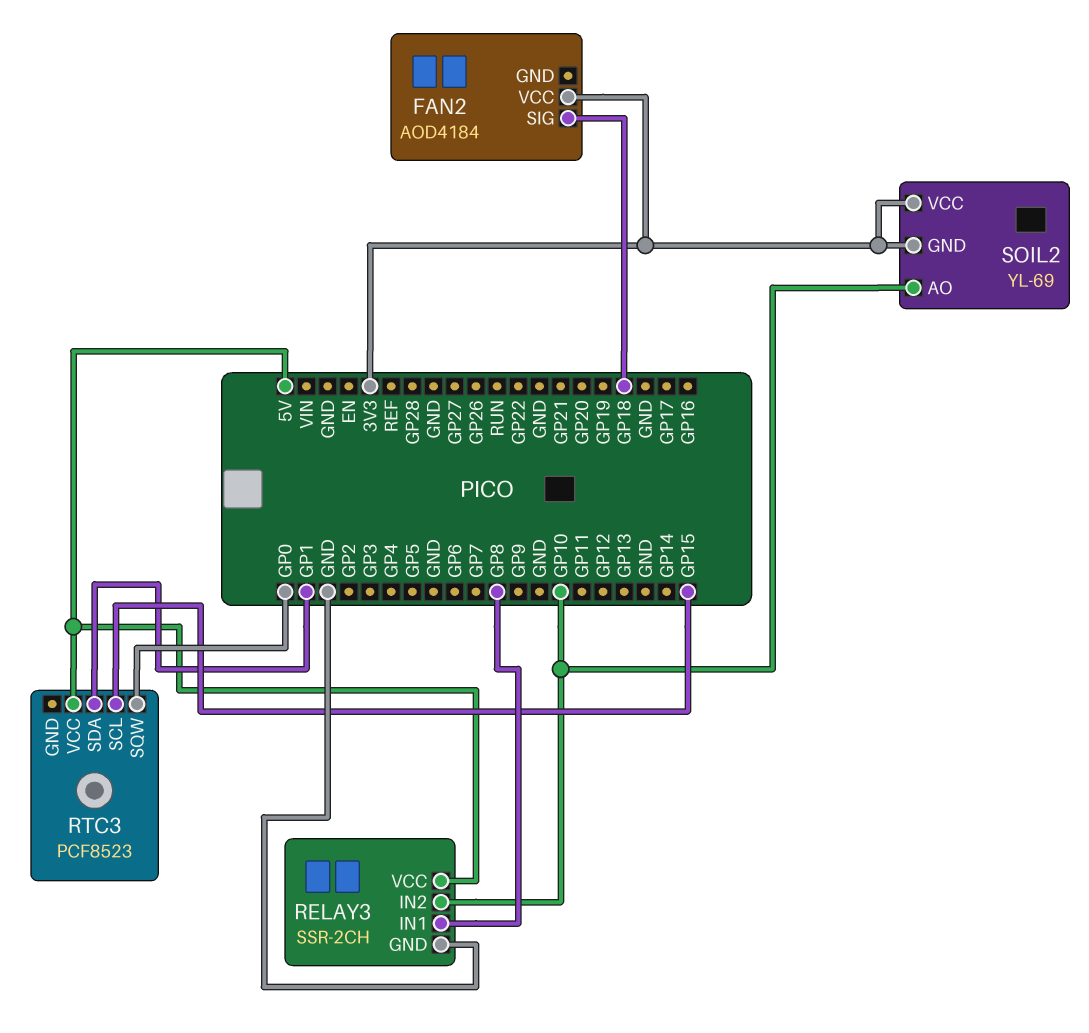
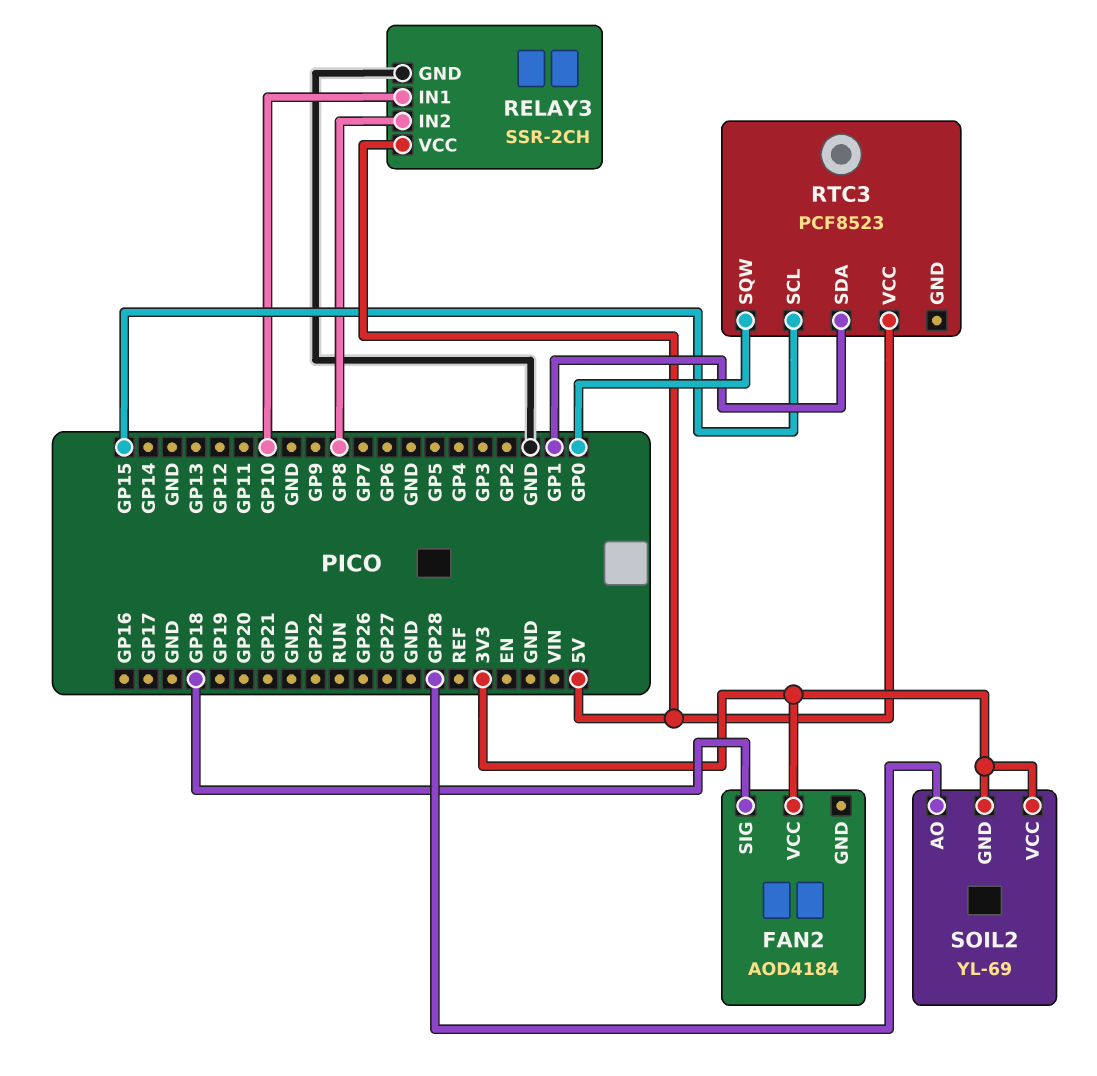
RELAY3 pin IN1: GP8 -> GP10
RELAY3 pin IN2: GP10 -> GP8
SOIL2 pin AO: GP10 -> GP28

